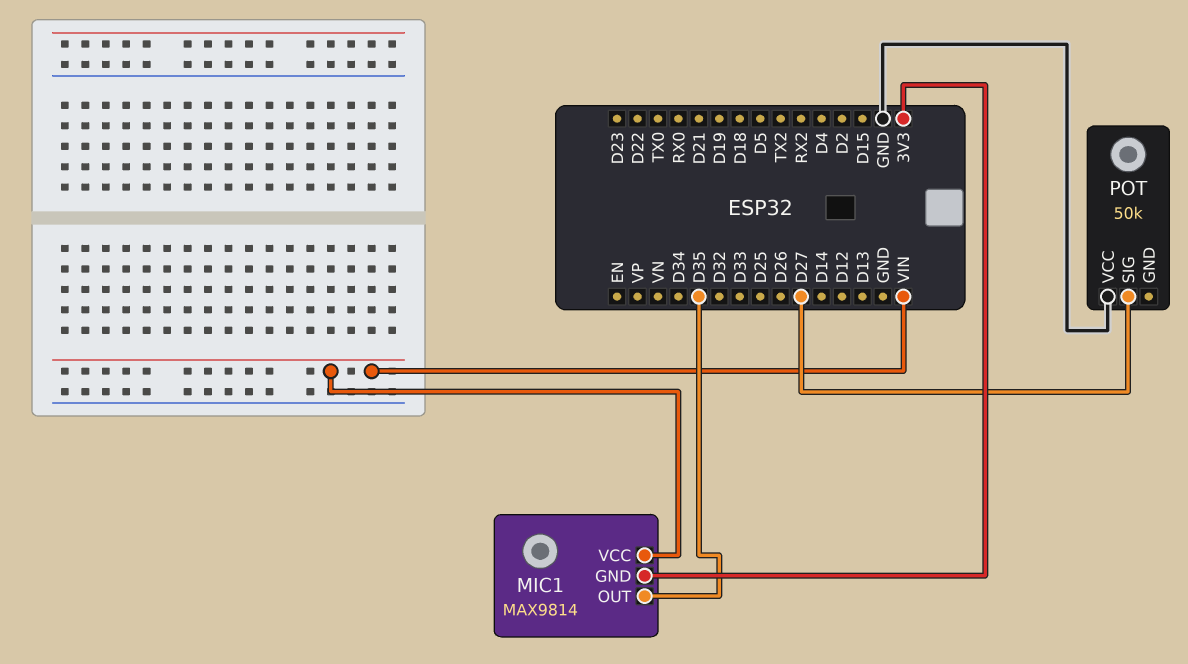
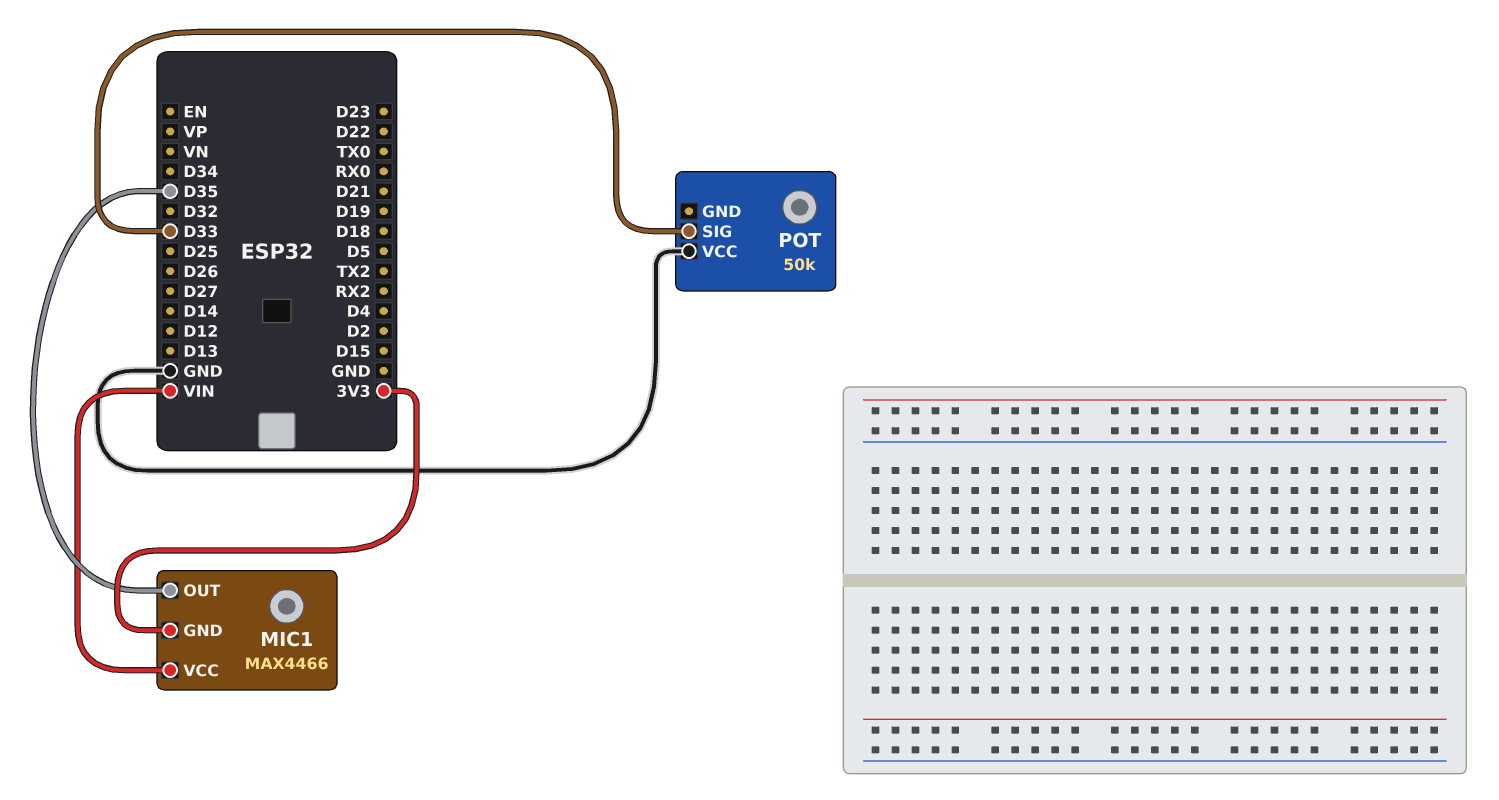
MIC1: MAX9814 -> MAX4466
POT pin SIG: D27 -> D33

